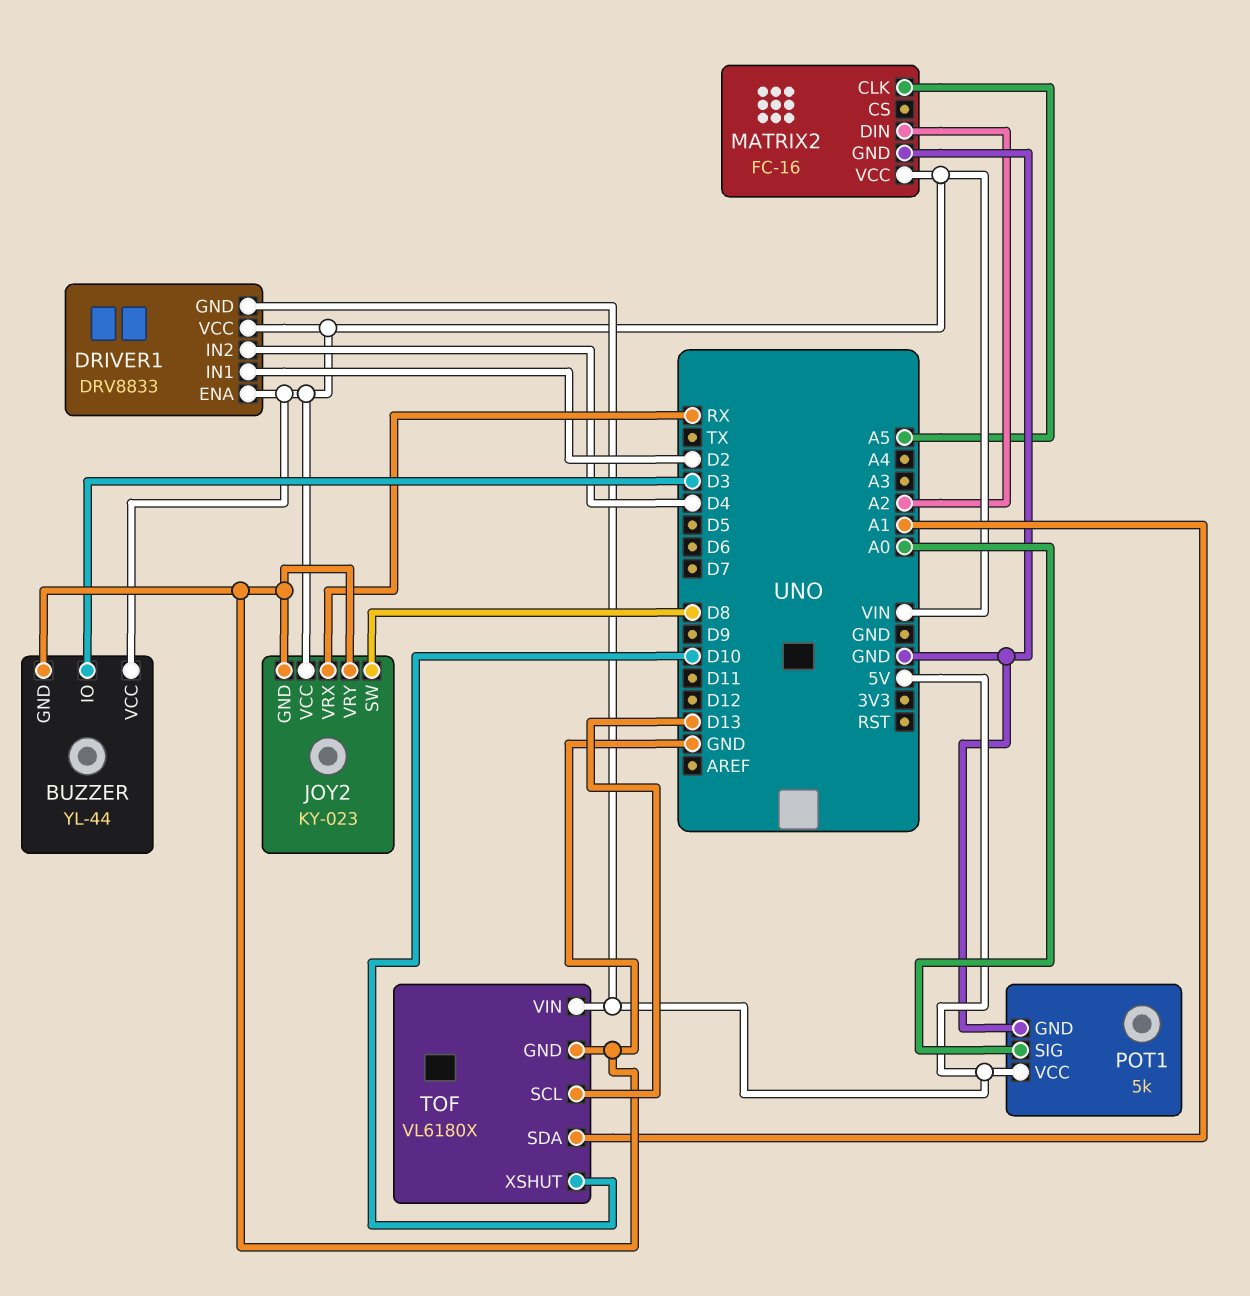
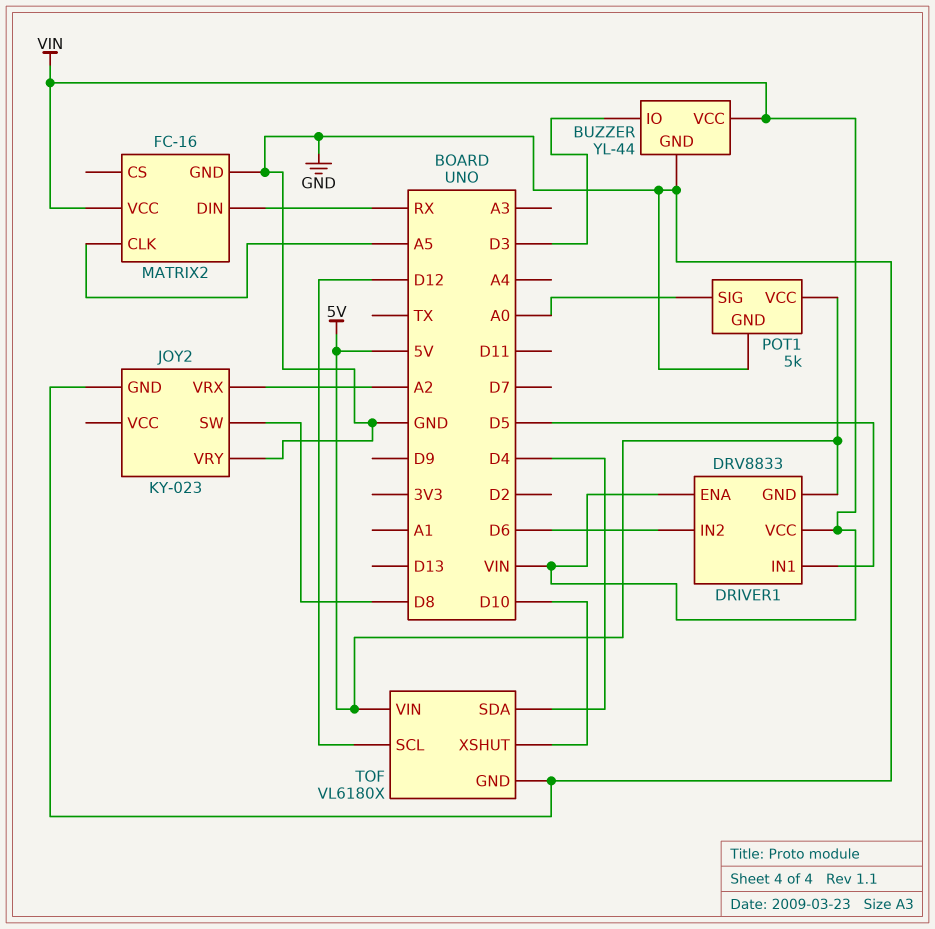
DRIVER1 pin IN1: D2 -> D5
DRIVER1 pin IN2: D4 -> D6
JOY2 pin VCC: VIN -> none
JOY2 pin VRX: RX -> A2
MATRIX2 pin DIN: A2 -> RX
TOF pin SCL: D13 -> D12
TOF pin SDA: A1 -> D4

